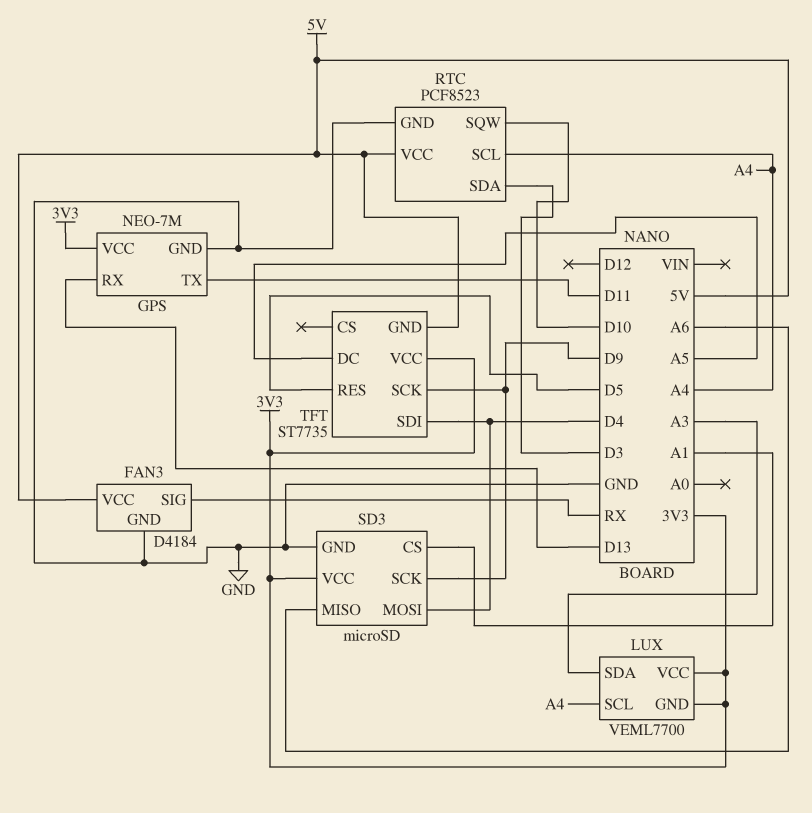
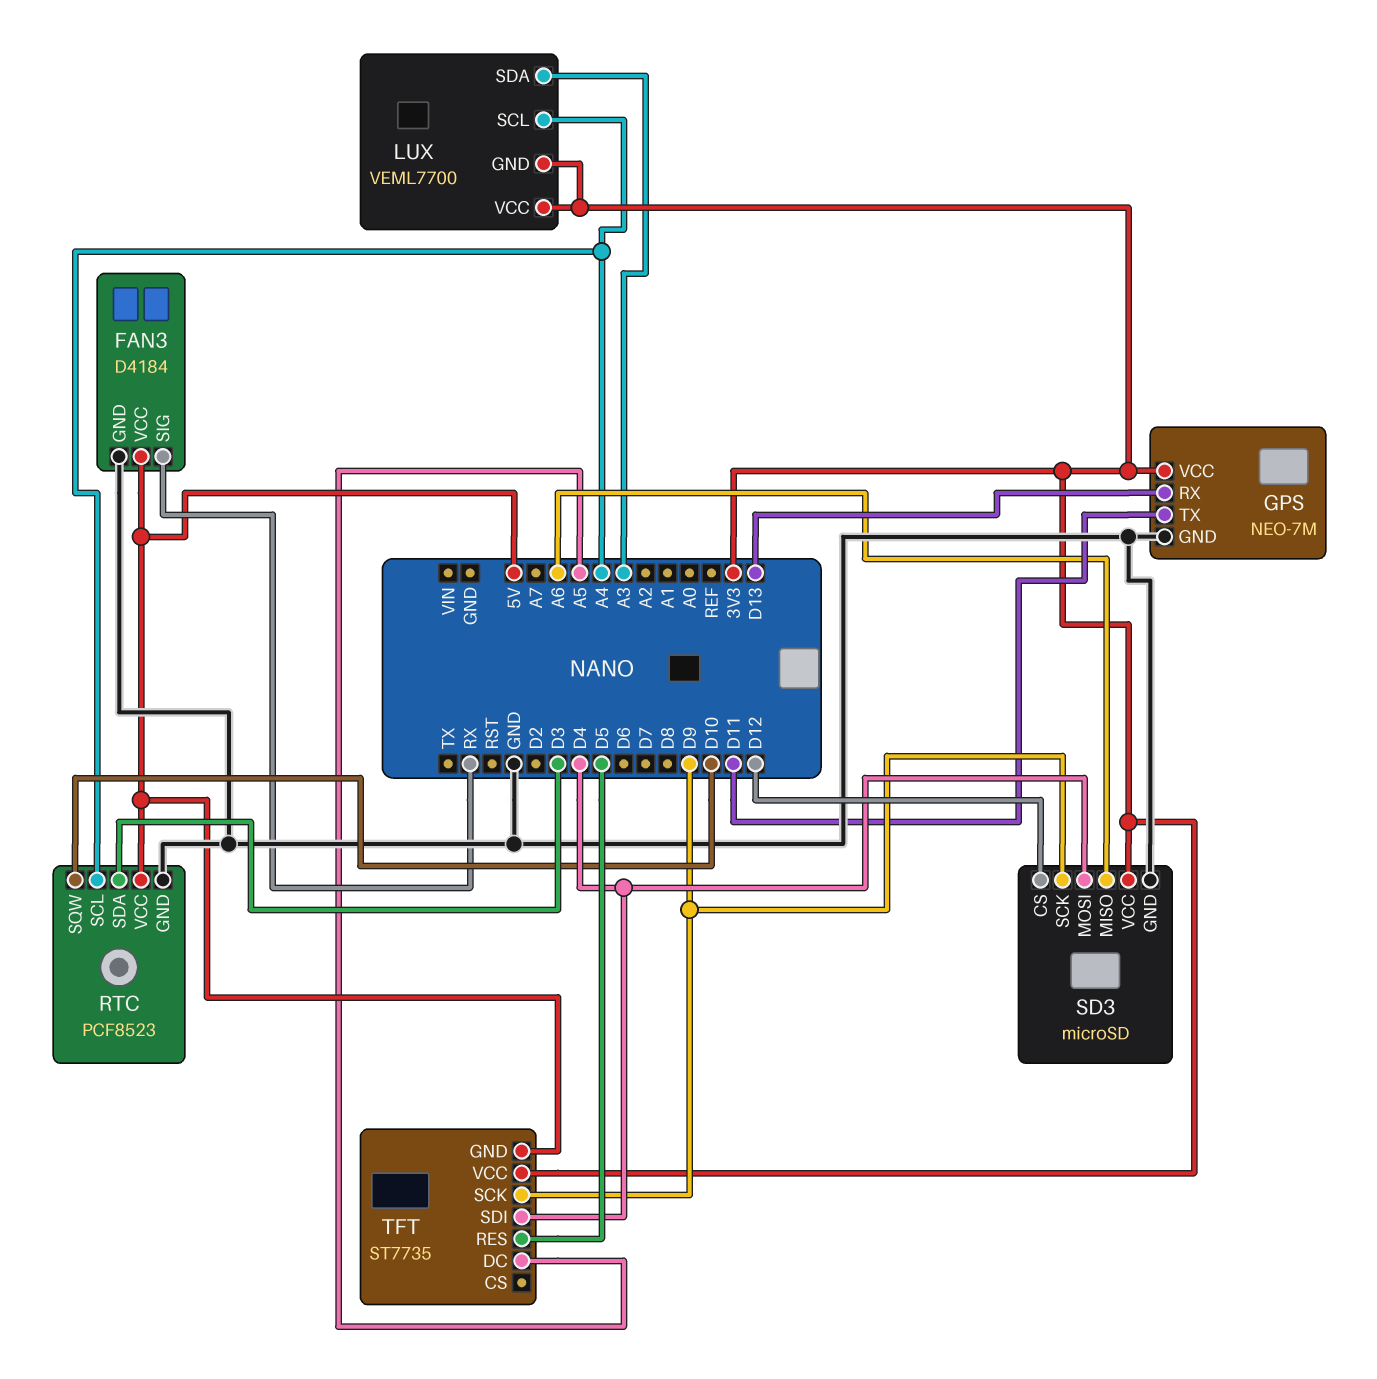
SD3 pin CS: A1 -> D12

